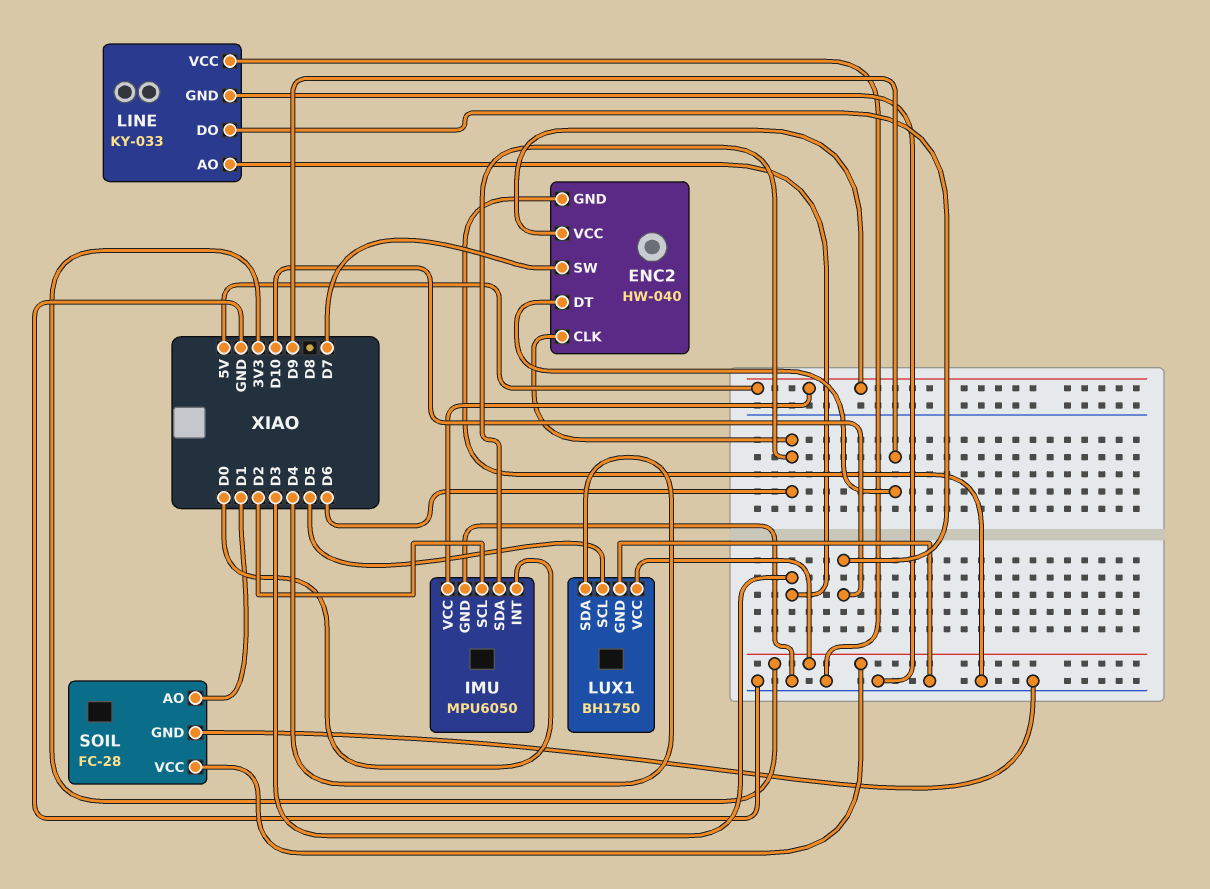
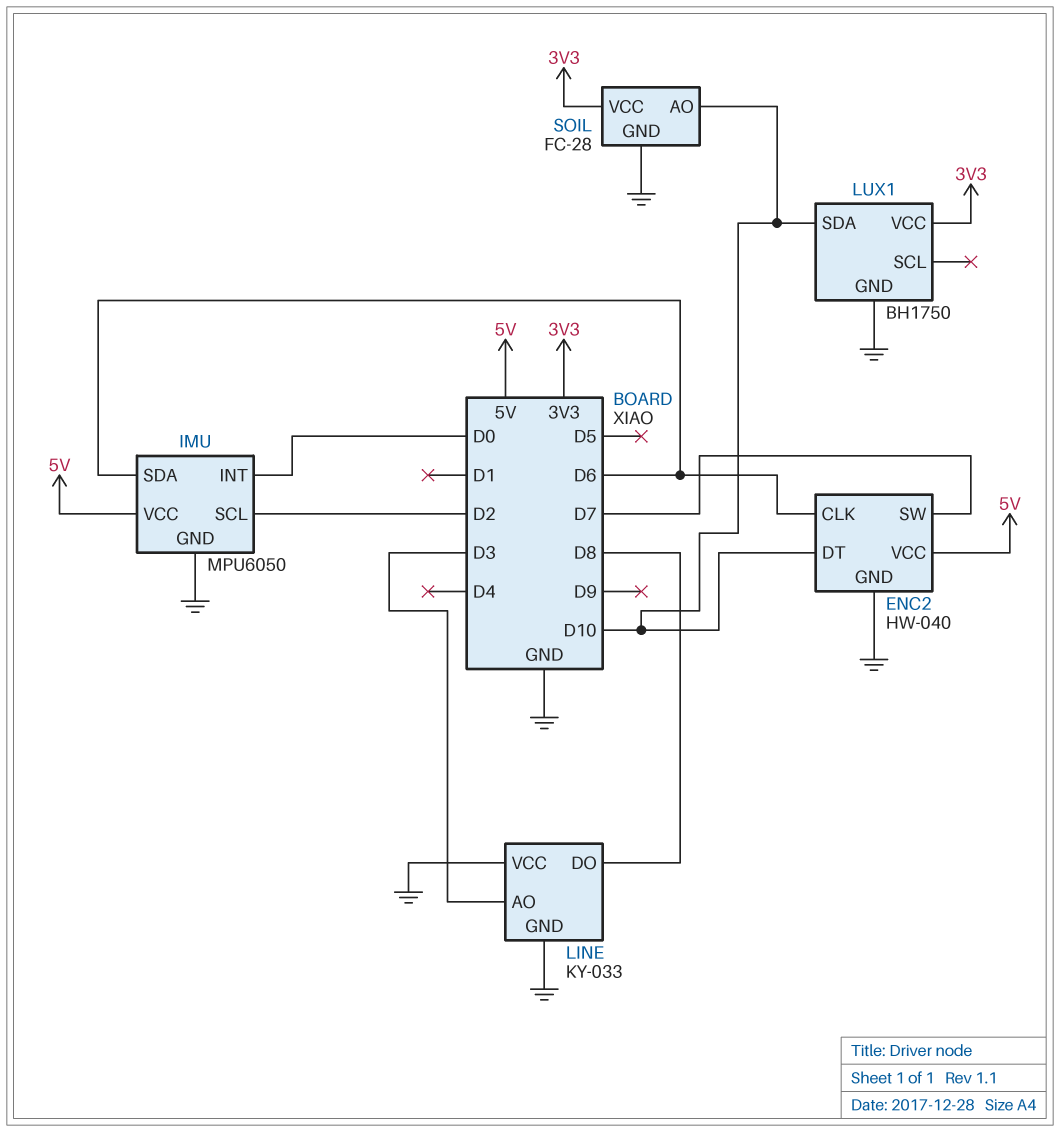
ENC2 pin DT: D9 -> D10
LINE pin DO: D10 -> D8
LUX1 pin SCL: D5 -> none
LUX1 pin SDA: D4 -> D10
SOIL pin AO: D1 -> D10

